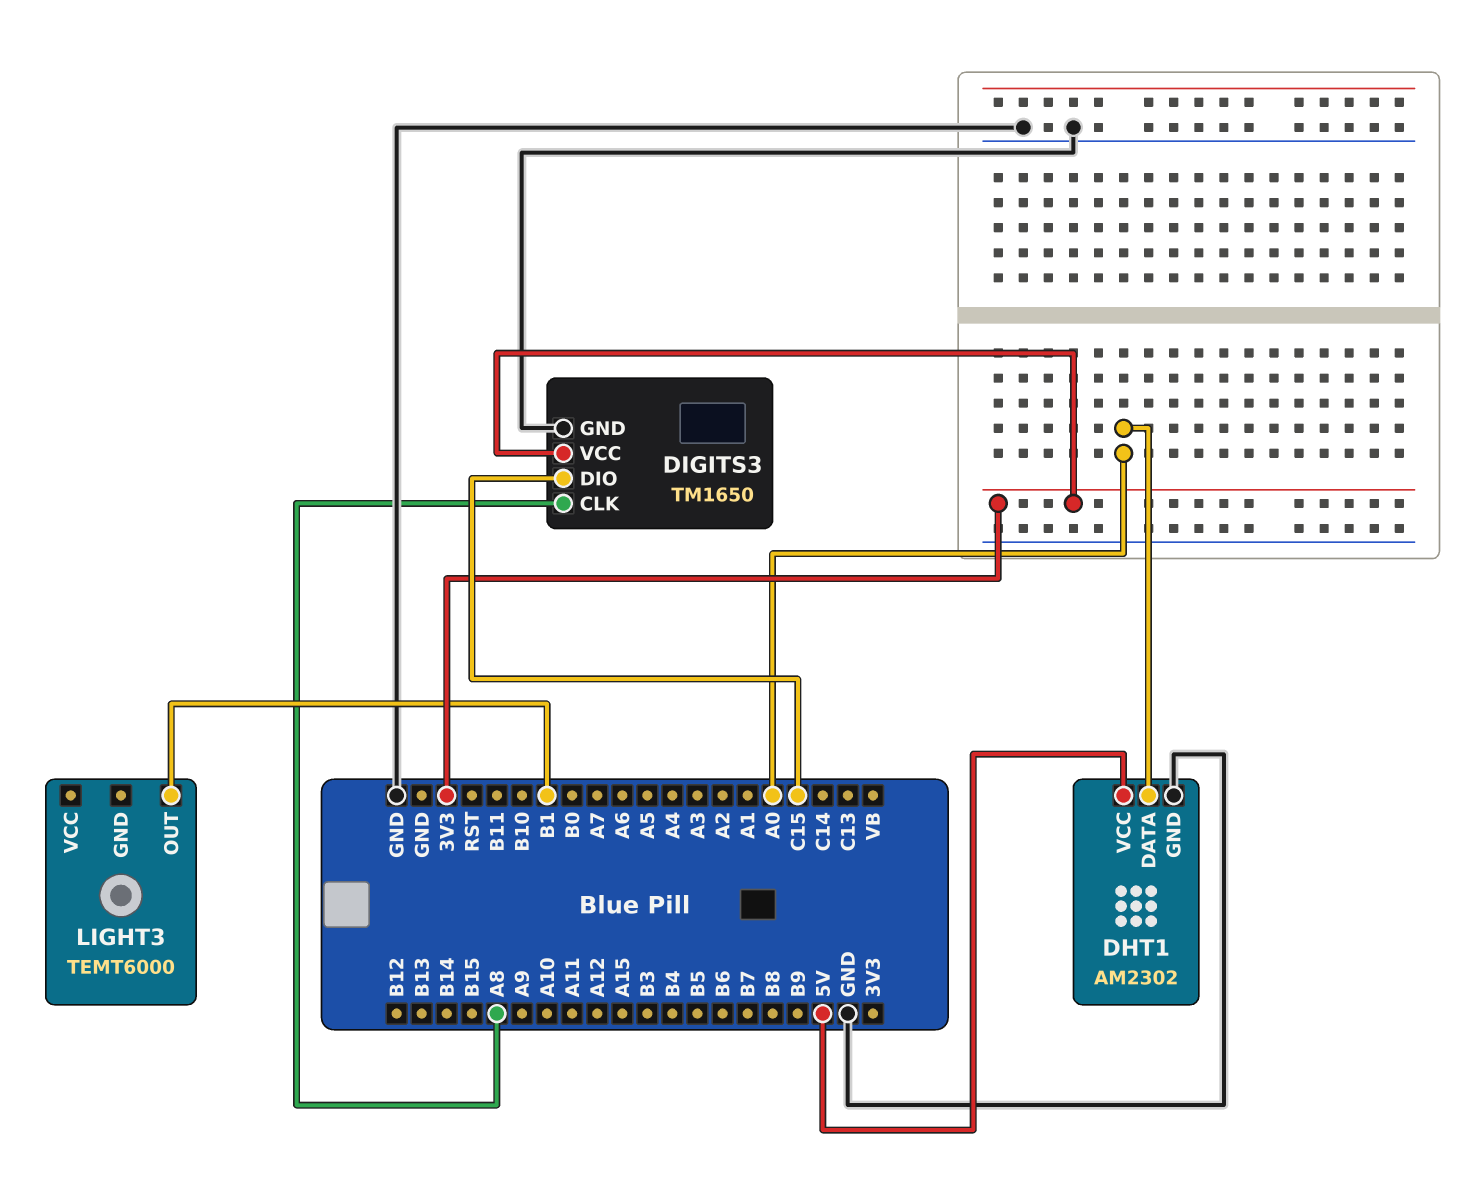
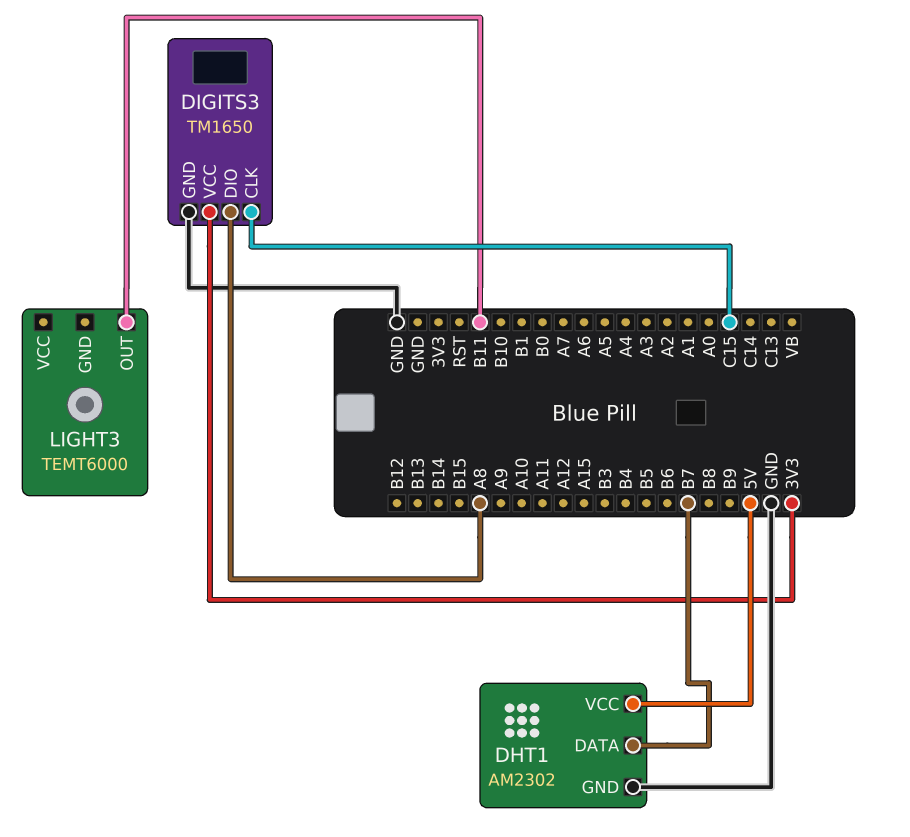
DHT1 pin DATA: A0 -> B7
DIGITS3 pin CLK: A8 -> C15
DIGITS3 pin DIO: C15 -> A8
LIGHT3 pin OUT: B1 -> B11

